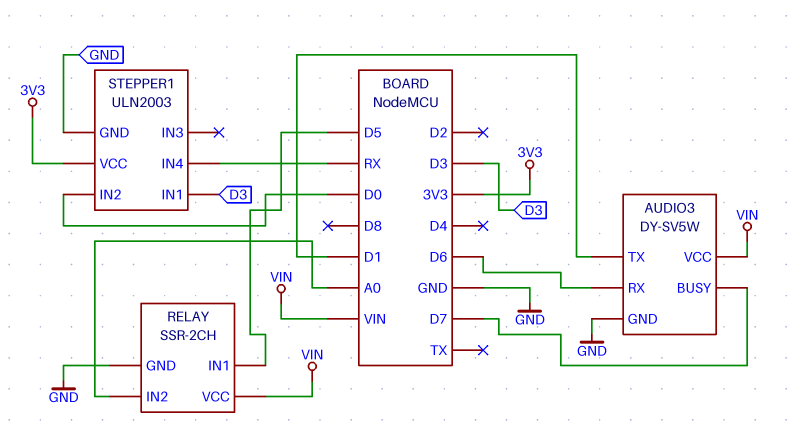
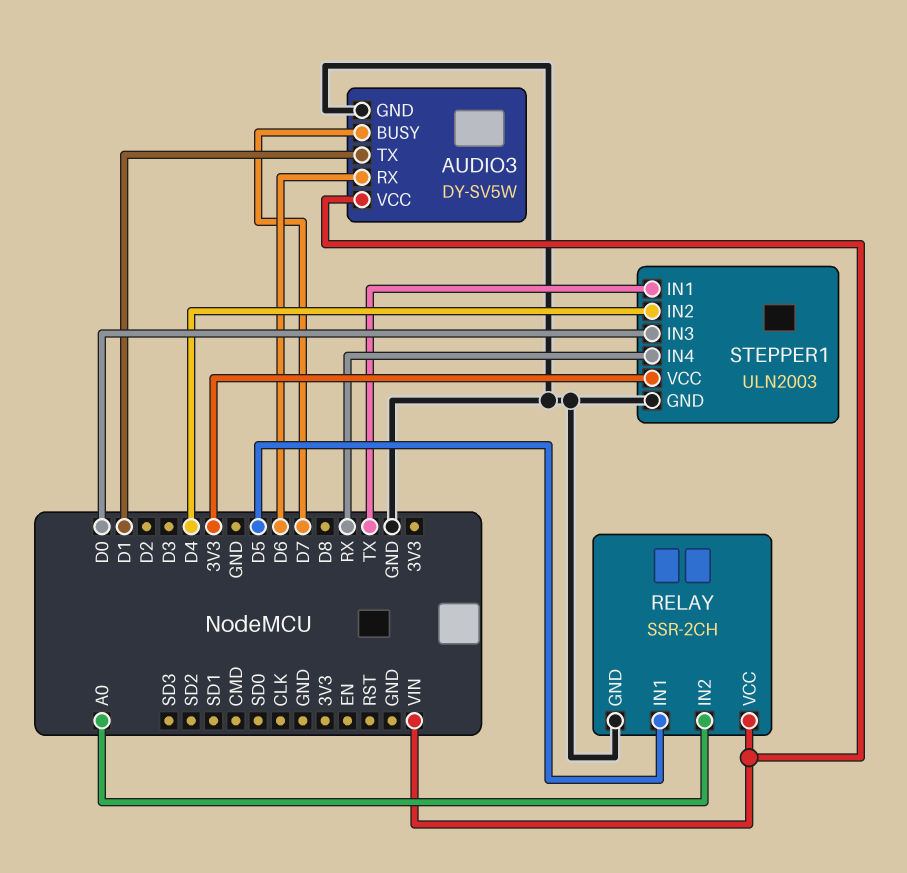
STEPPER1 pin IN1: D3 -> TX
STEPPER1 pin IN2: D0 -> D4
STEPPER1 pin IN3: none -> D0

